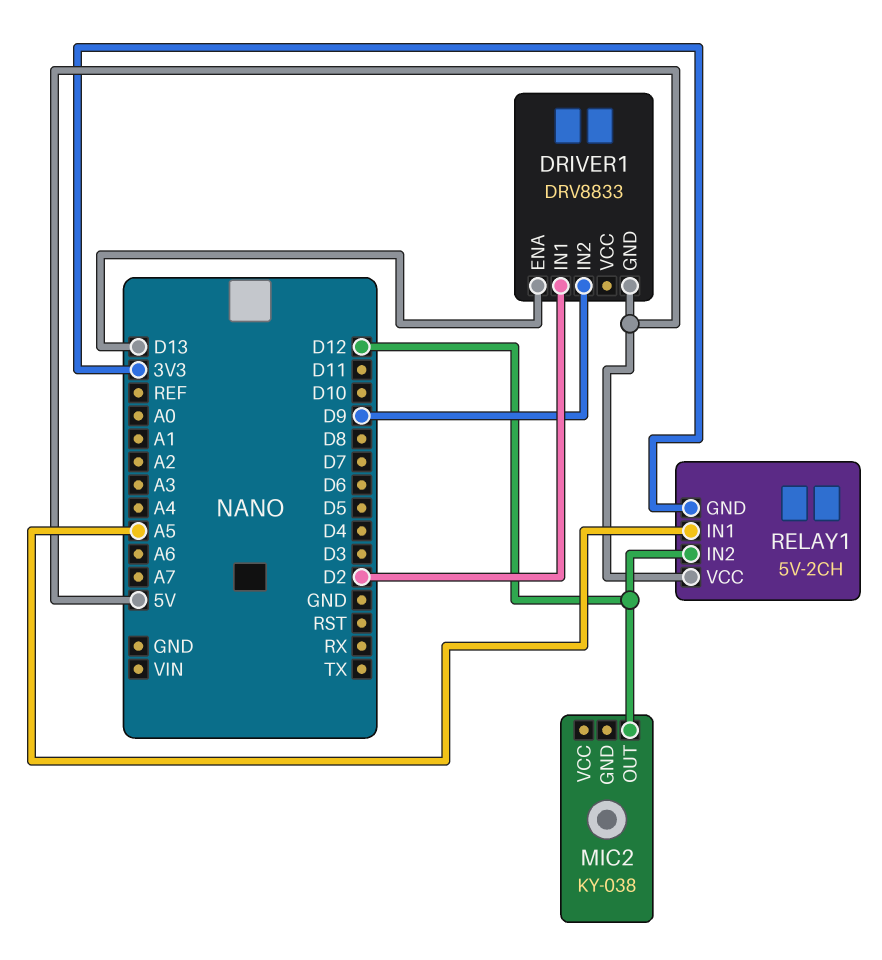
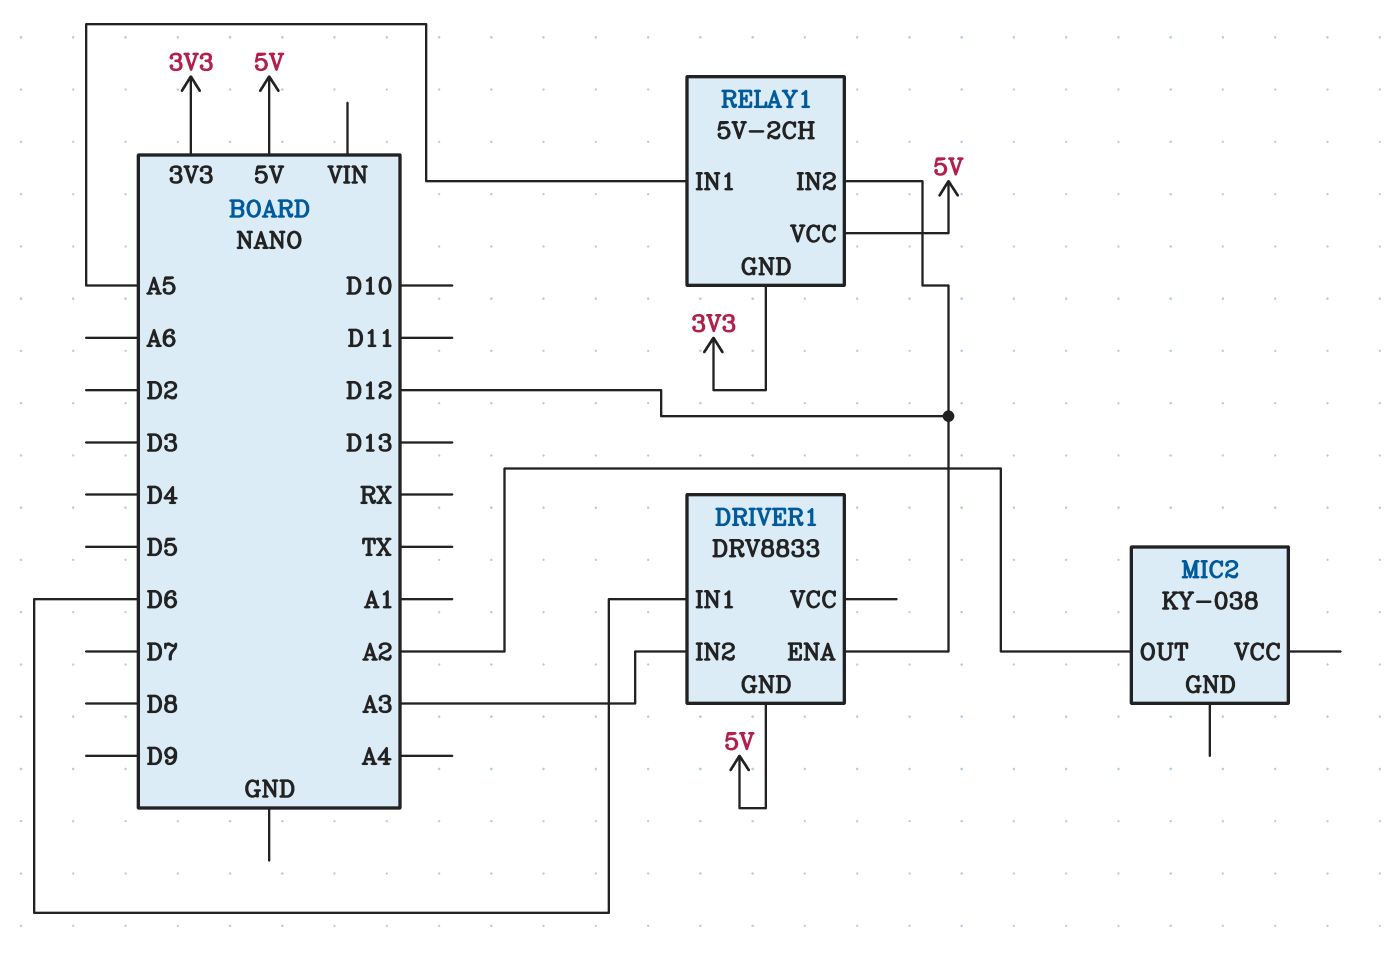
DRIVER1 pin ENA: D13 -> D12
DRIVER1 pin IN1: D2 -> D6
DRIVER1 pin IN2: D9 -> A3
MIC2 pin OUT: D12 -> A2

